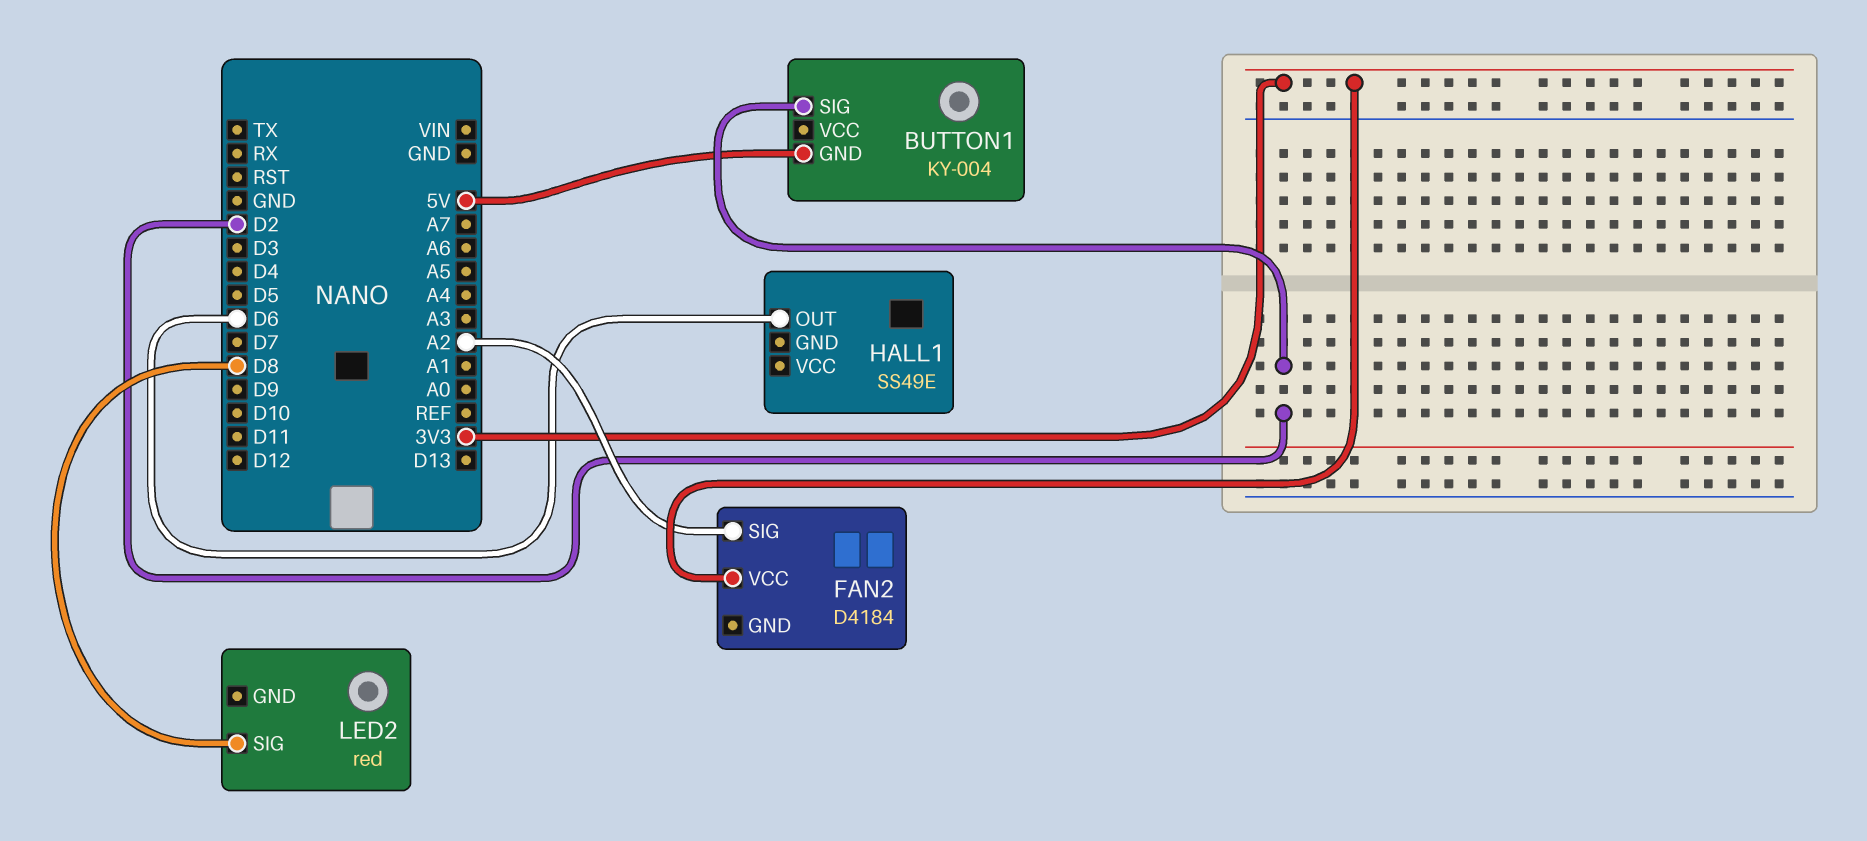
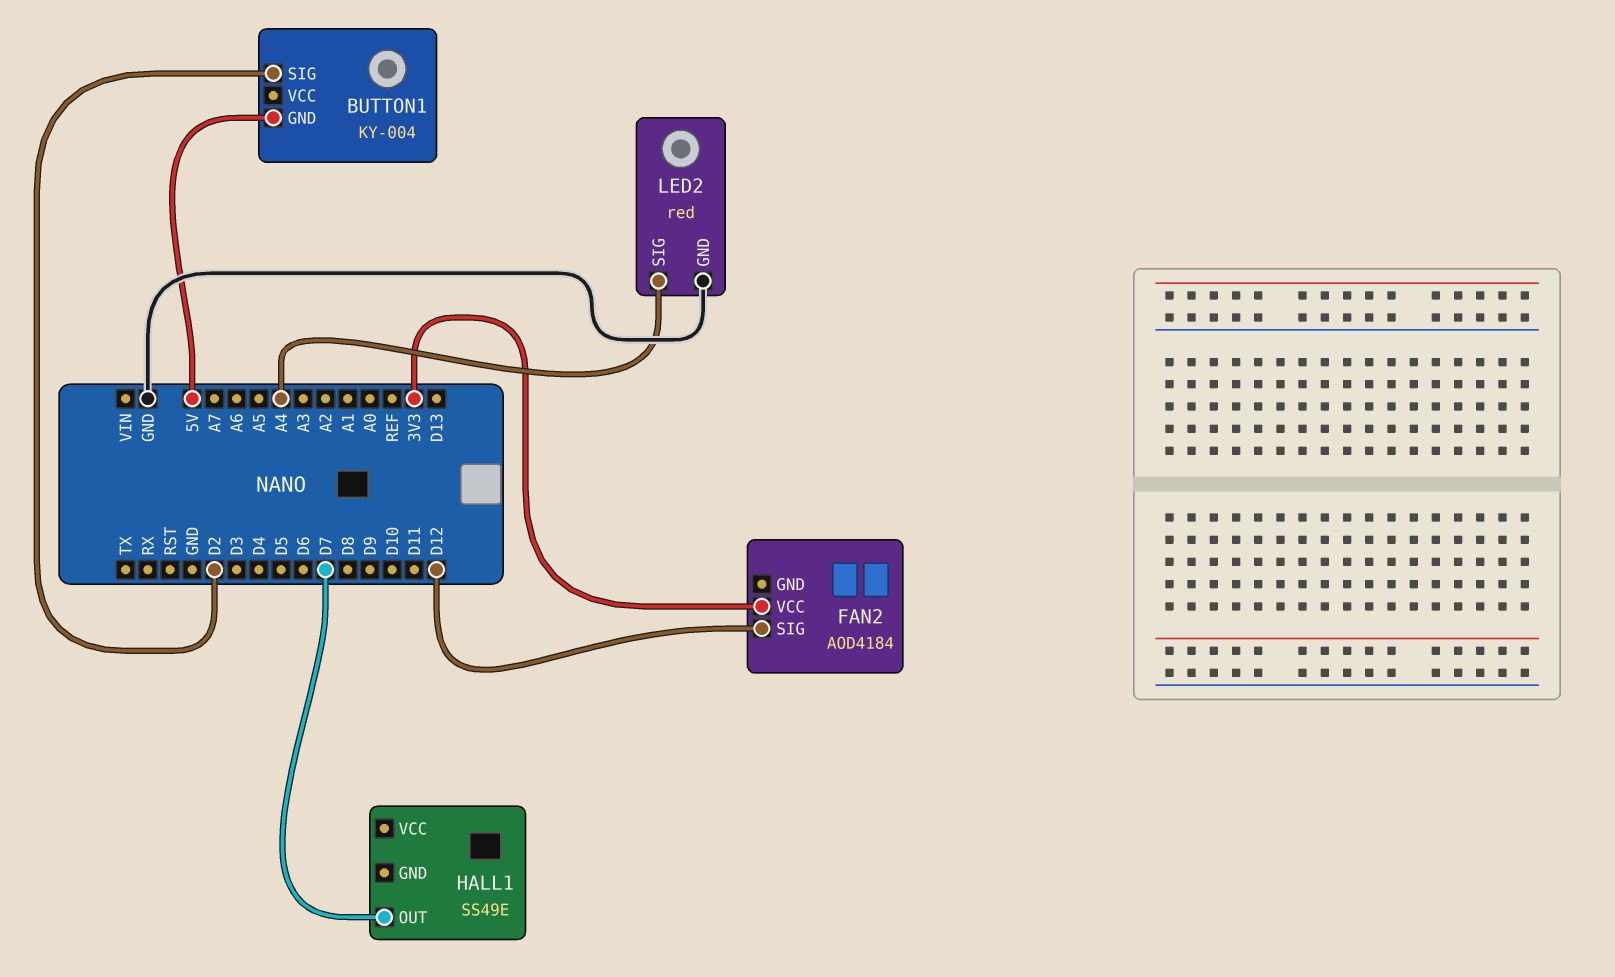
FAN2: D4184 -> AOD4184
FAN2 pin SIG: A2 -> D12
HALL1 pin OUT: D6 -> D7
LED2 pin GND: none -> GND
LED2 pin SIG: D8 -> A4

